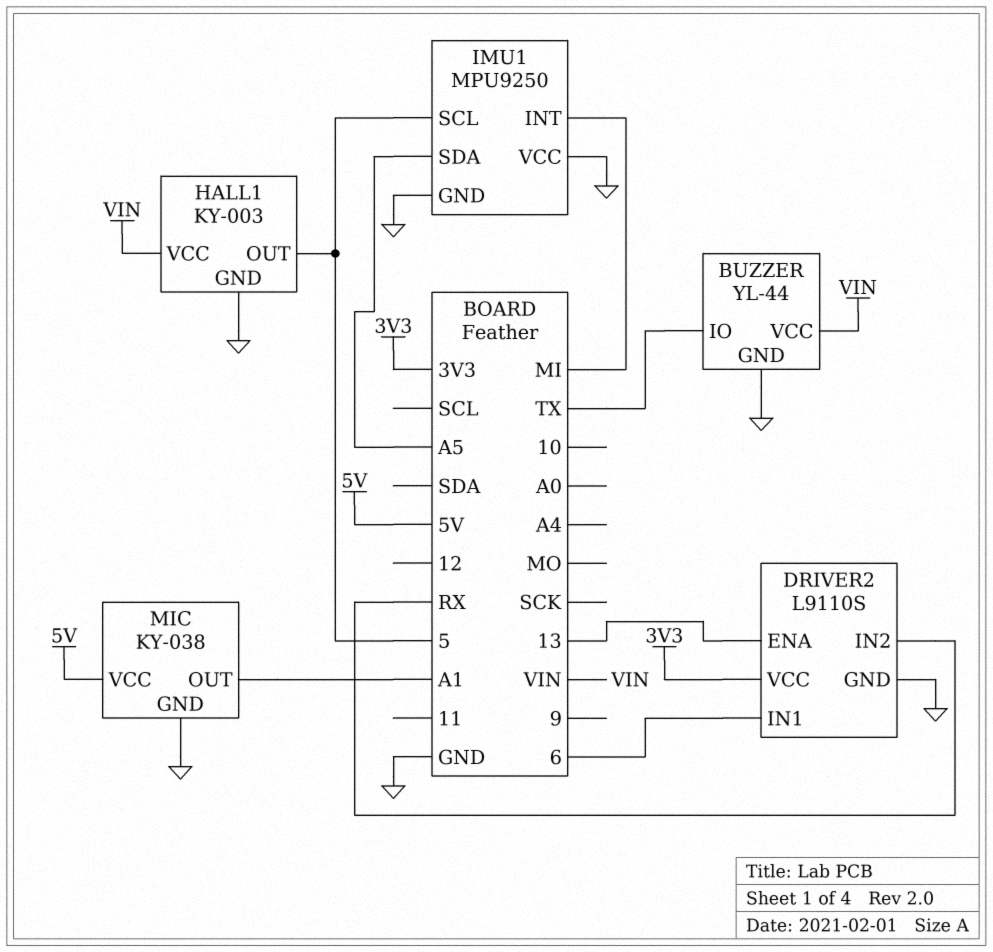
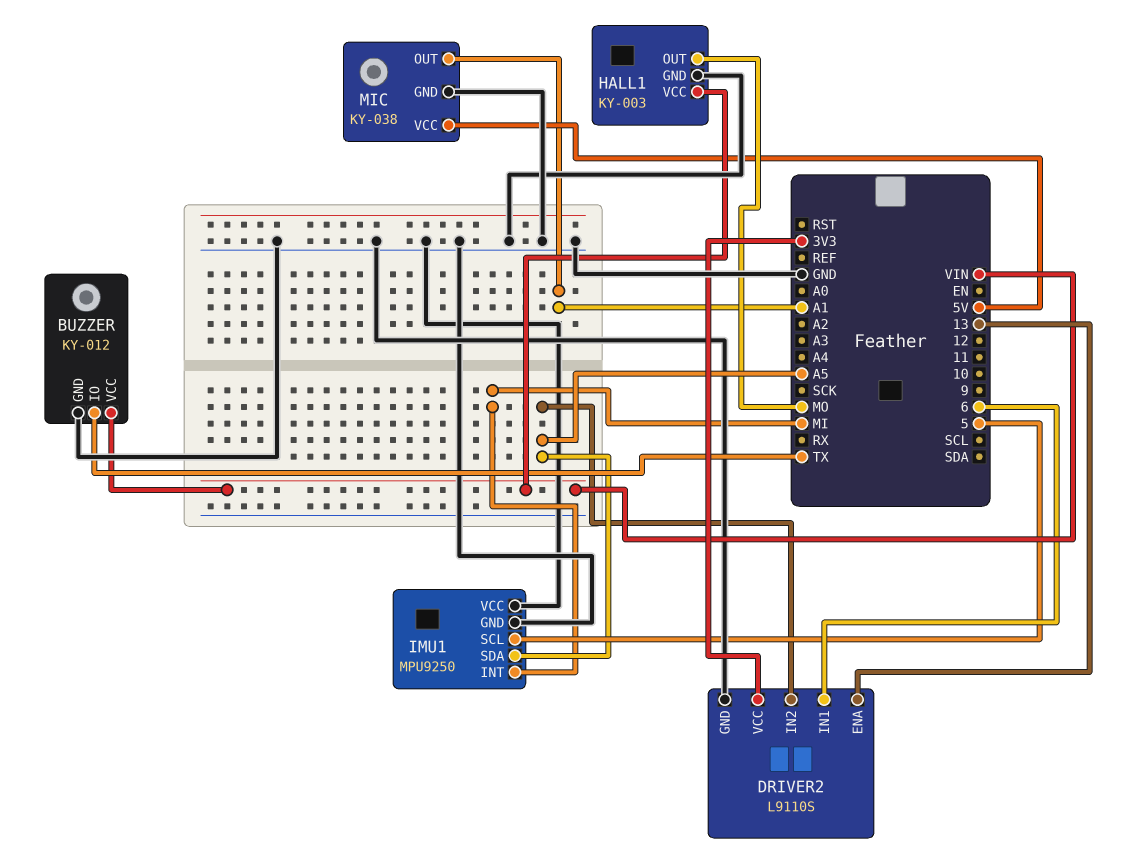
BUZZER: YL-44 -> KY-012
DRIVER2 pin IN2: RX -> A5
HALL1 pin OUT: 5 -> MO

